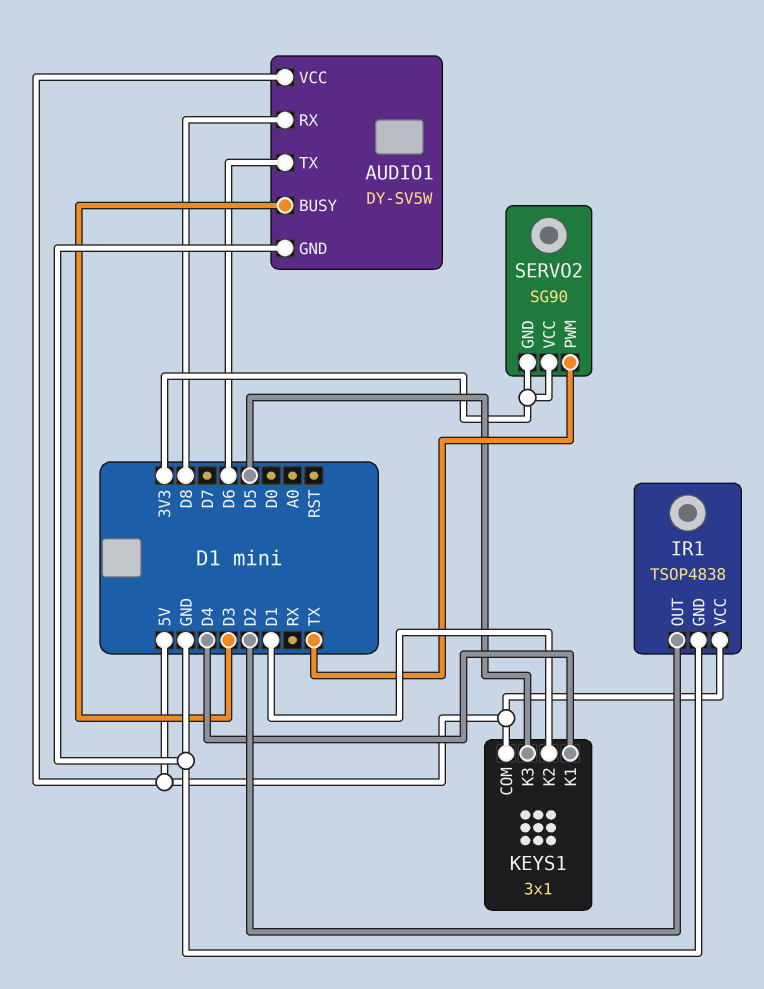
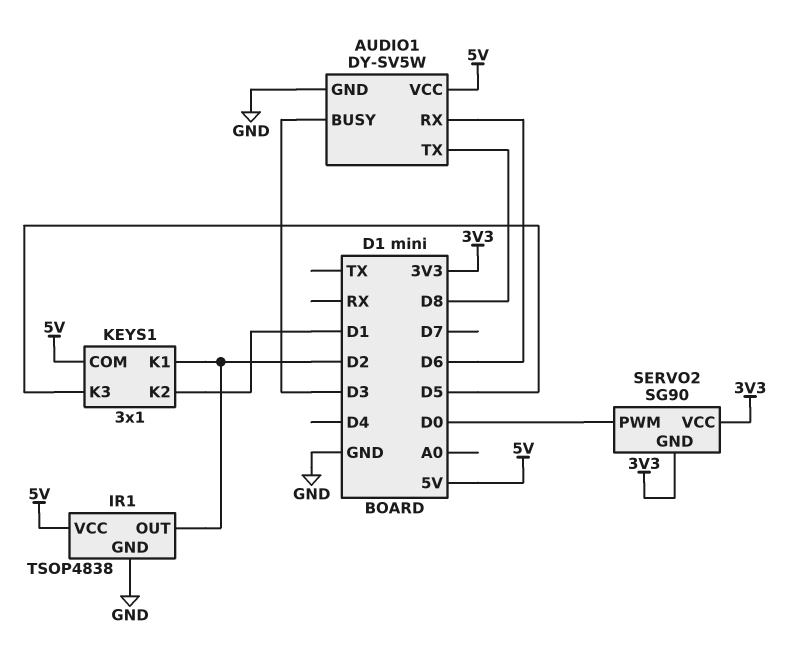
AUDIO1 pin RX: D8 -> D6
AUDIO1 pin TX: D6 -> D8
KEYS1 pin K1: D4 -> D2
SERVO2 pin PWM: TX -> D0

